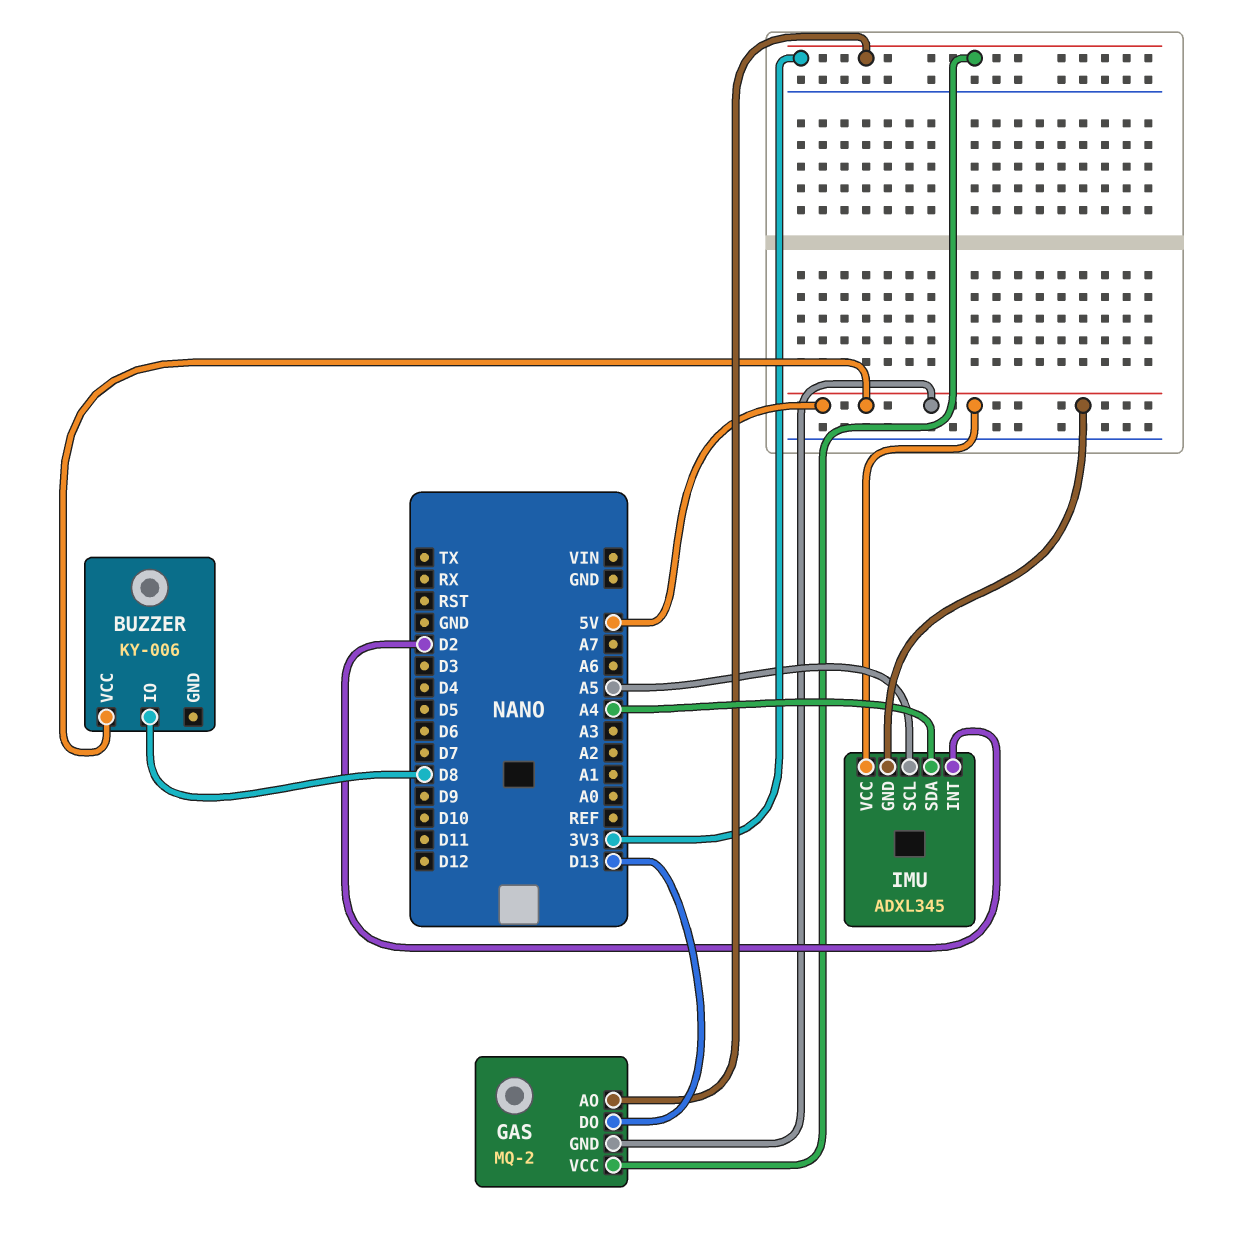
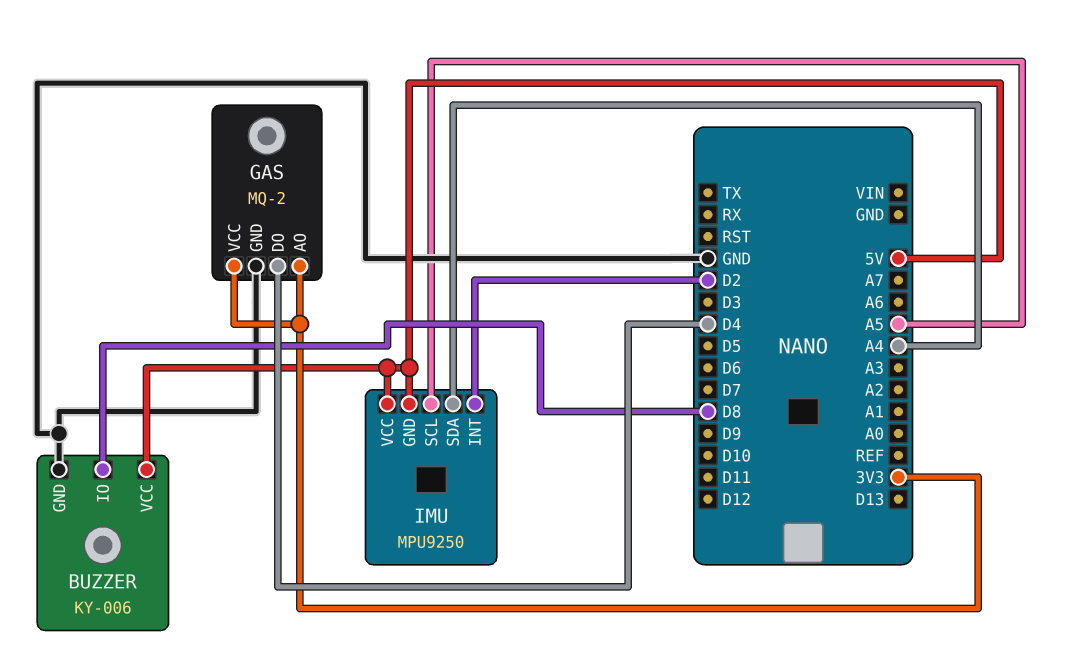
BUZZER pin GND: none -> GND
GAS pin DO: D13 -> D4
GAS pin GND: 5V -> GND
IMU: ADXL345 -> MPU9250

